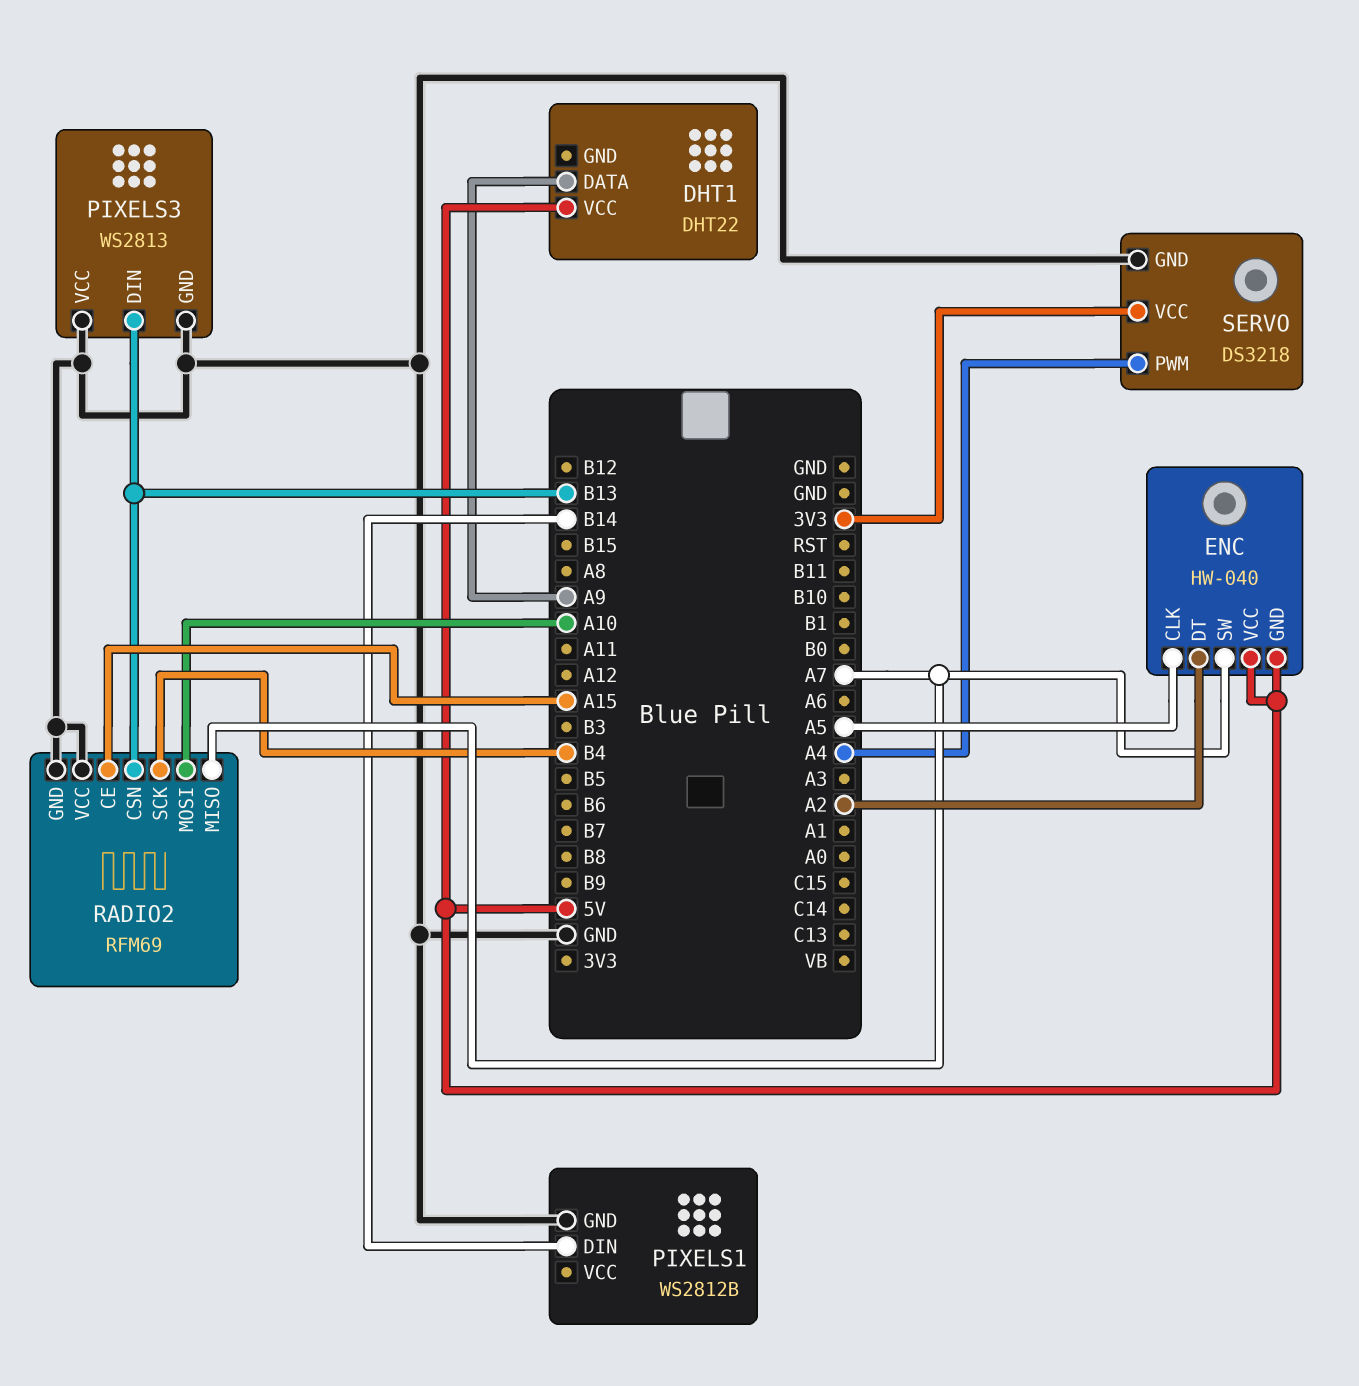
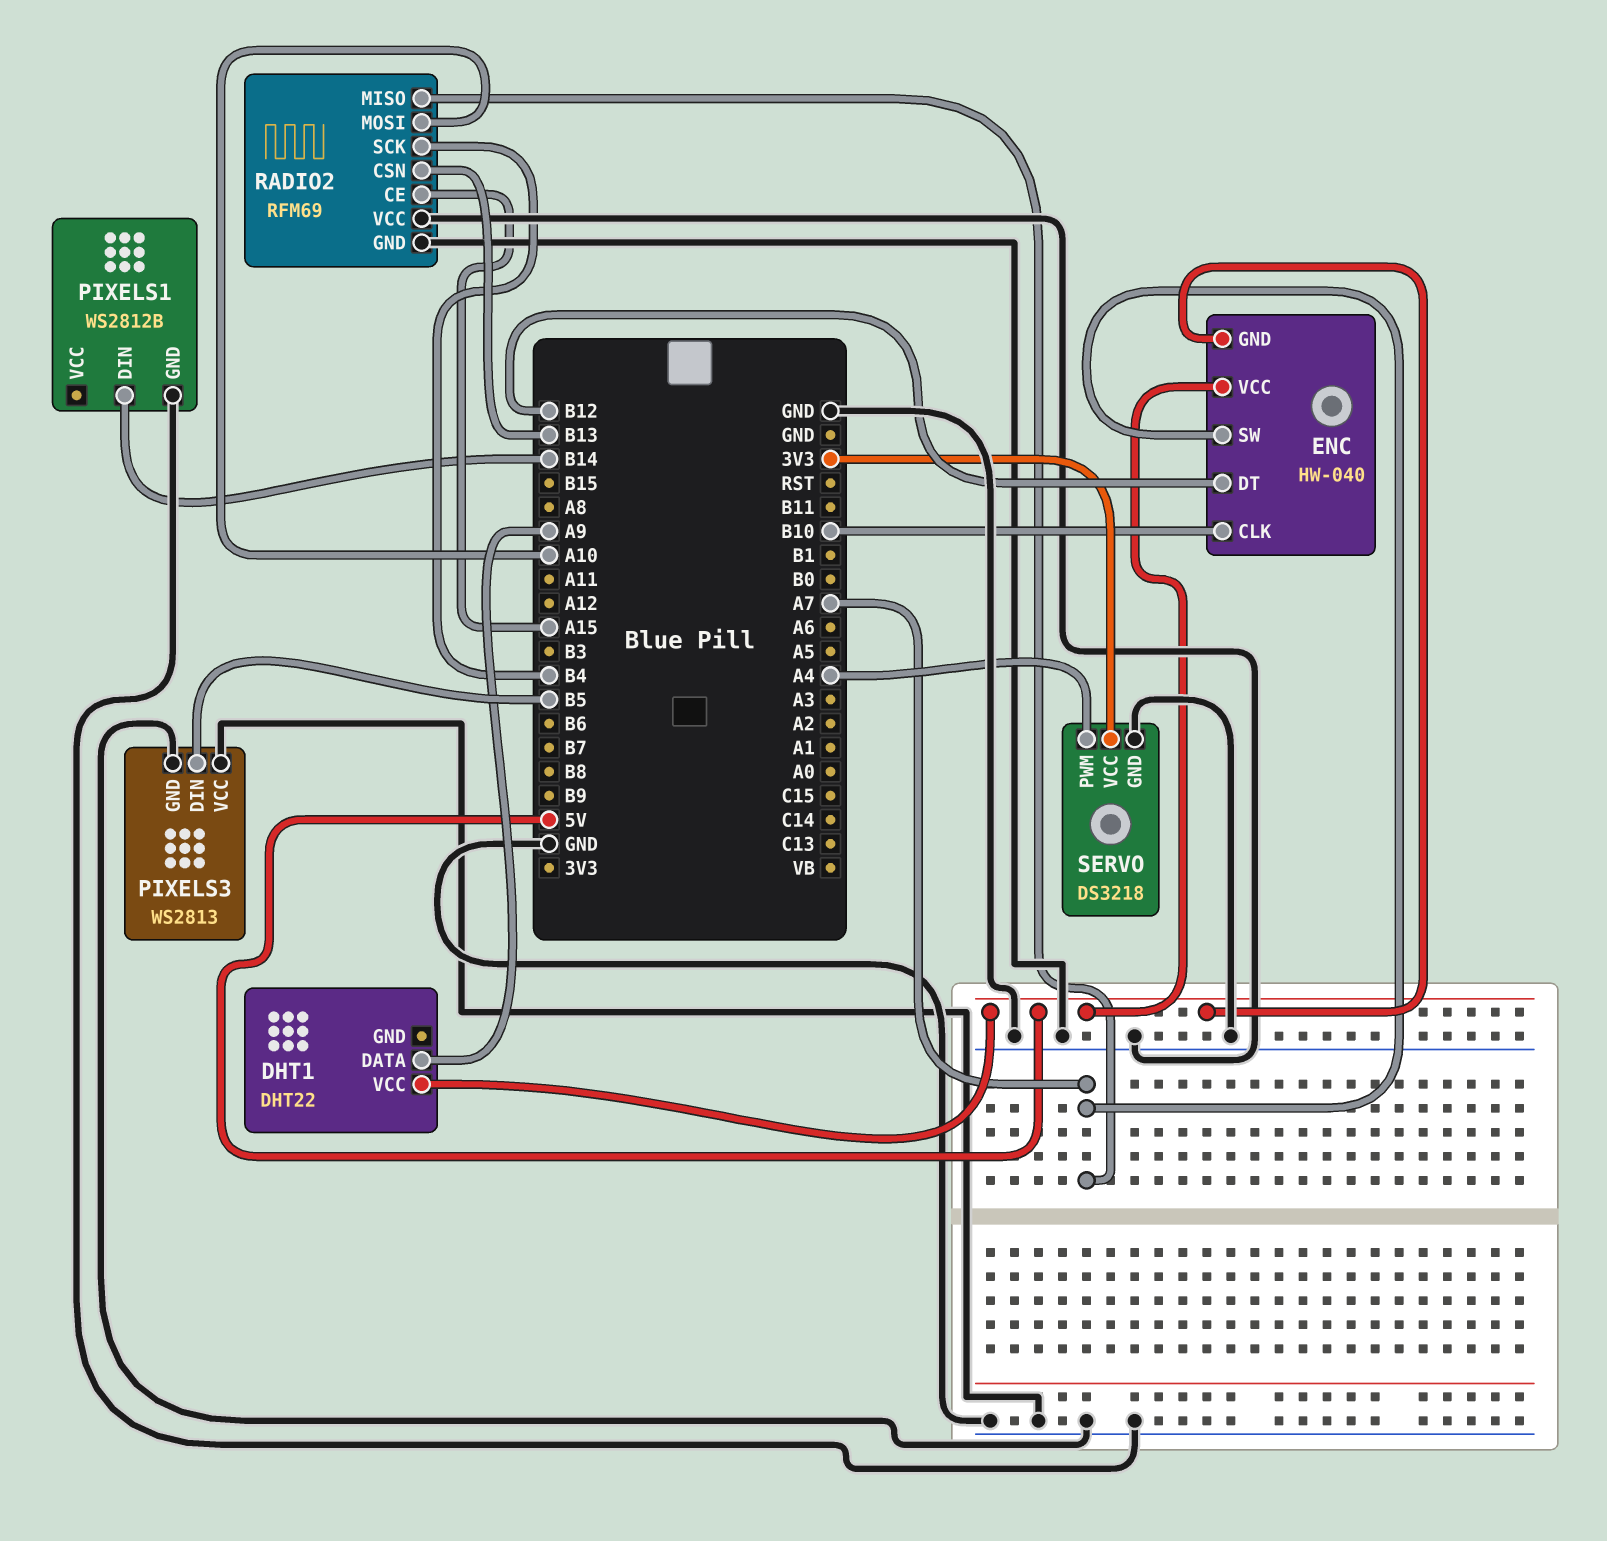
ENC pin CLK: A5 -> B10
ENC pin DT: A2 -> B12
PIXELS3 pin DIN: B13 -> B5

